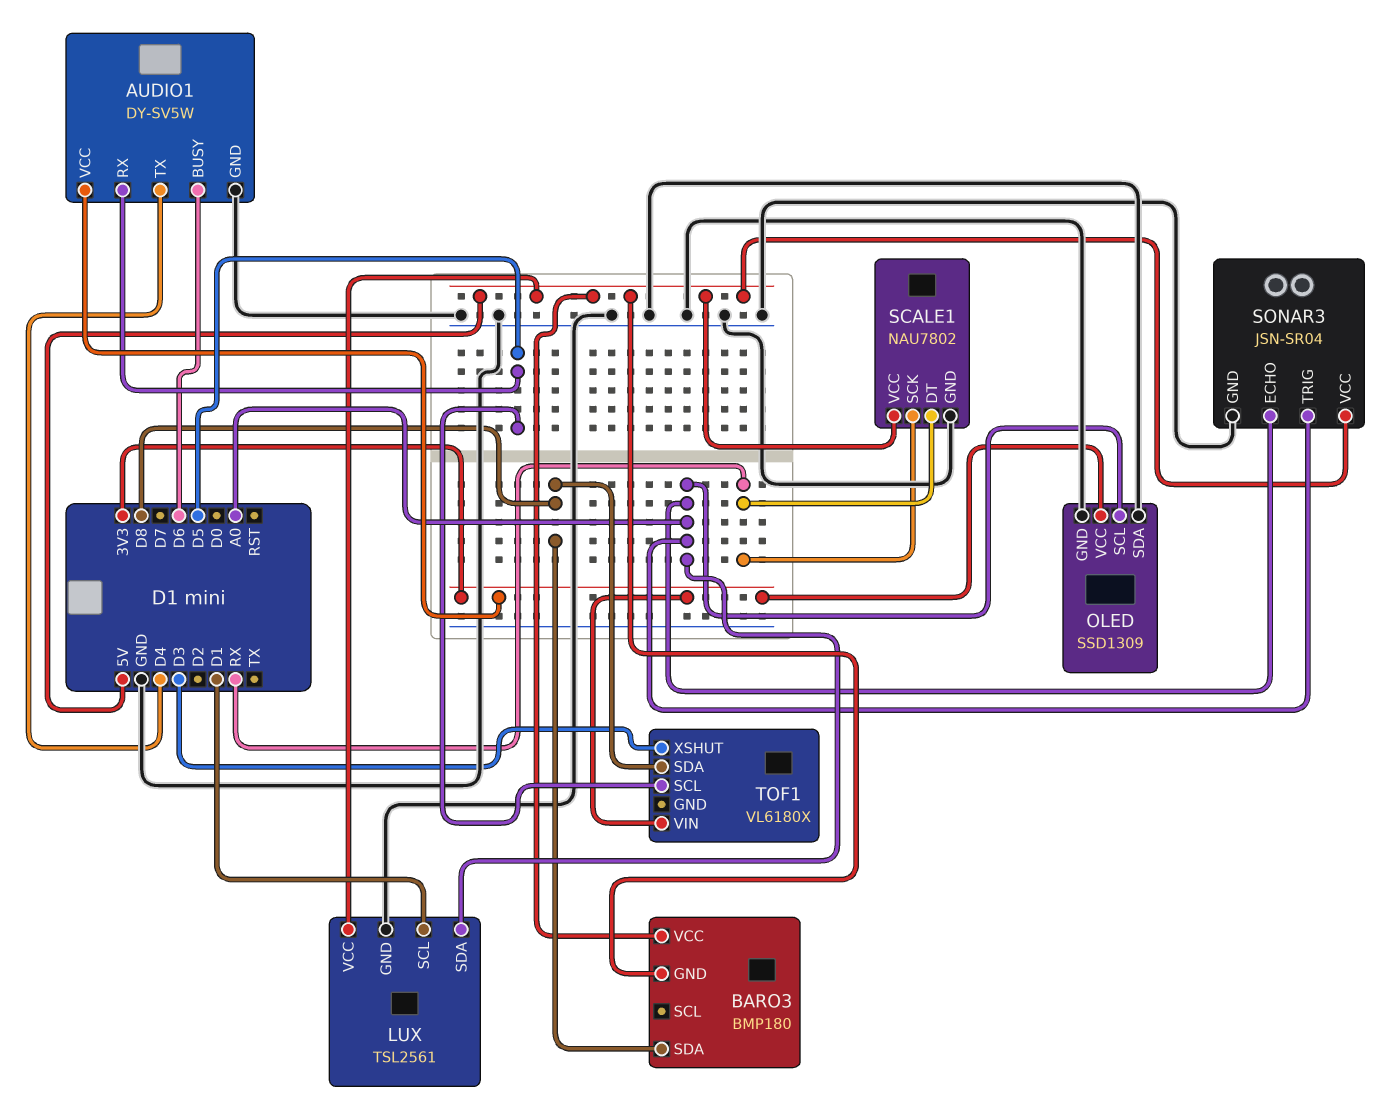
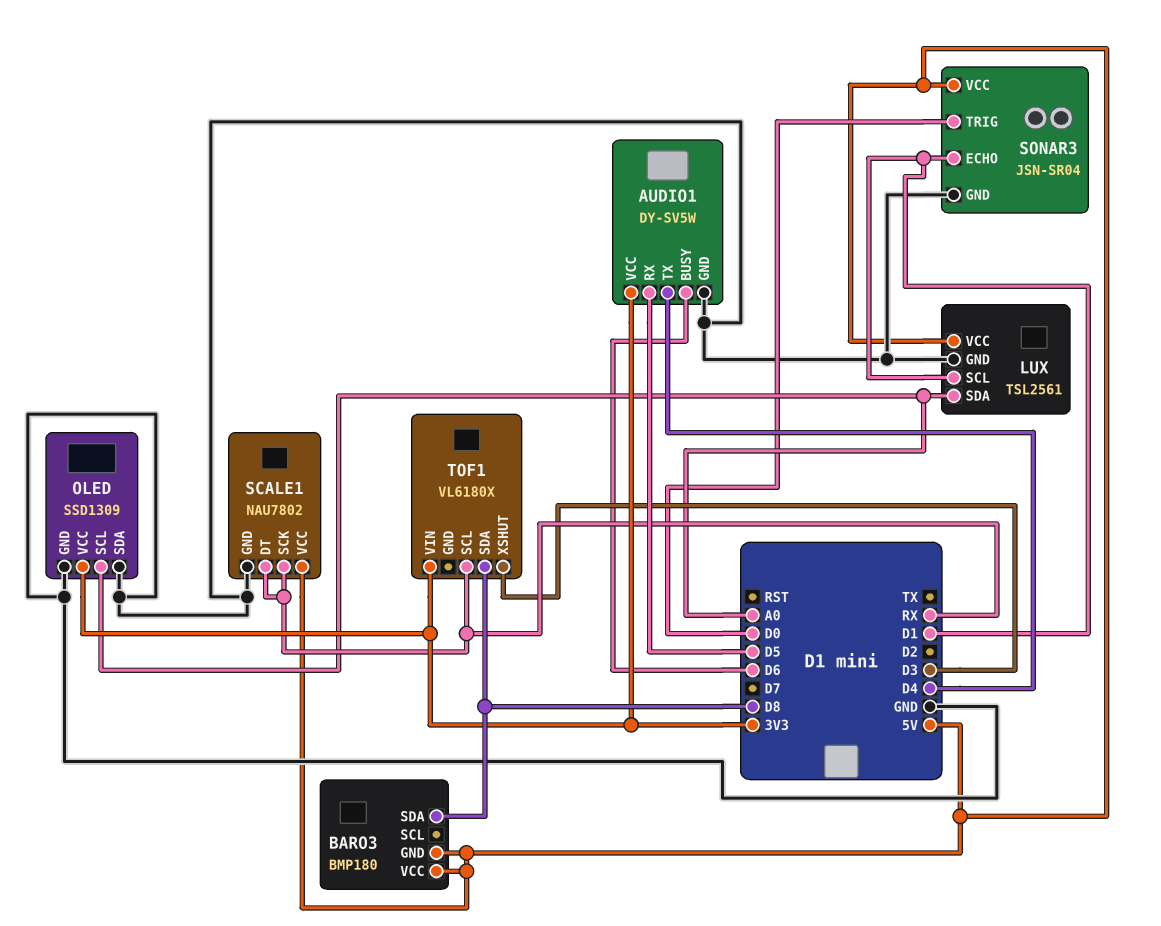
SONAR3 pin ECHO: A0 -> D1
SONAR3 pin TRIG: A0 -> D0
TOF1 pin SCL: D5 -> RX

